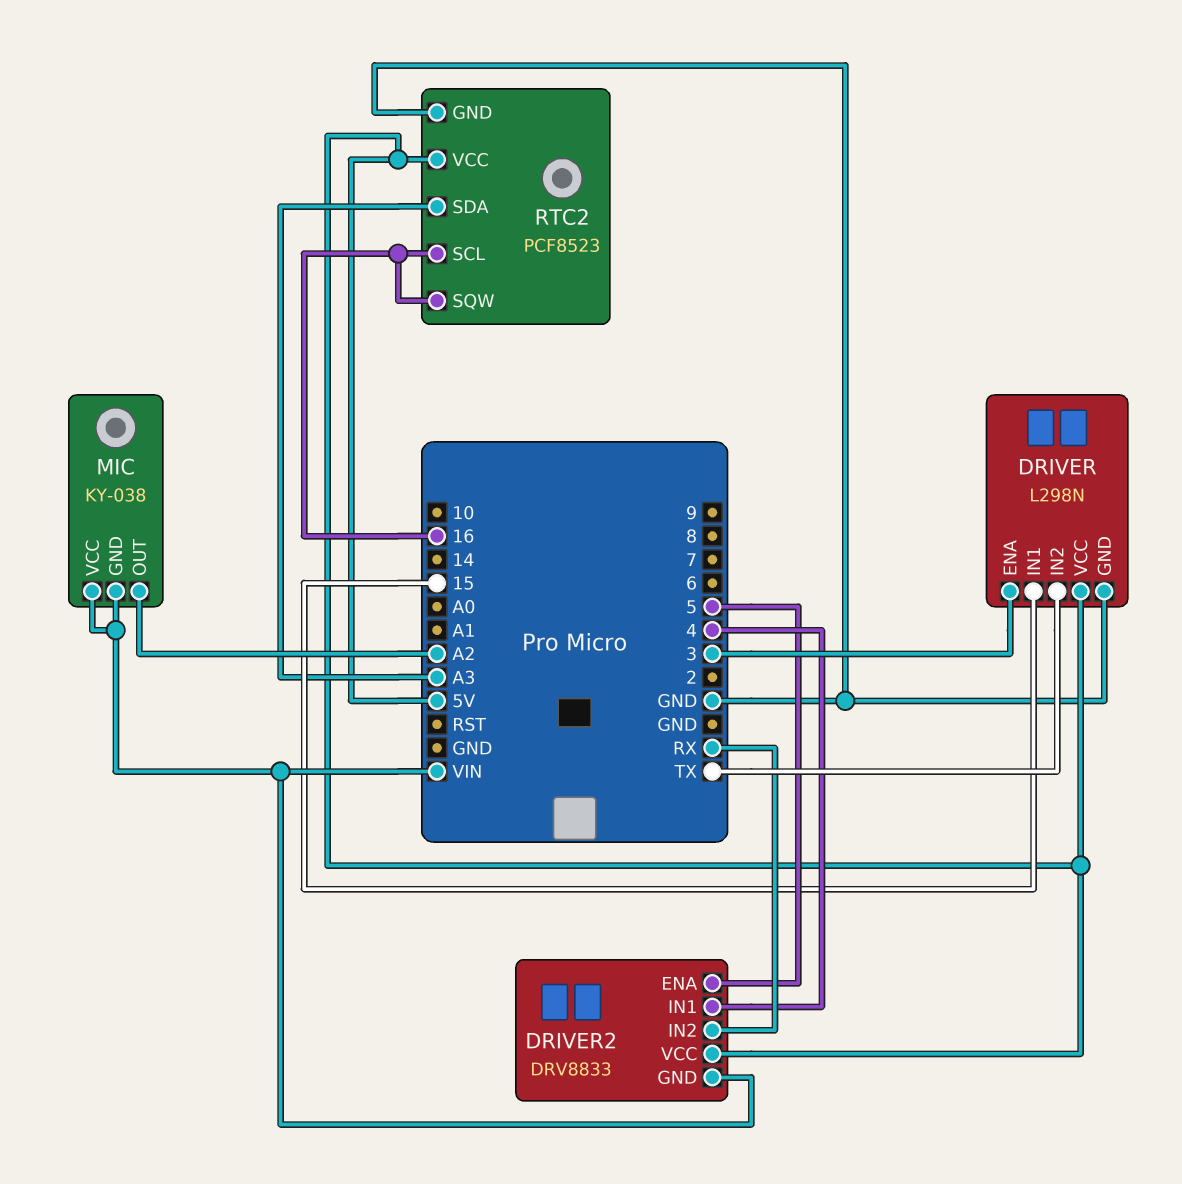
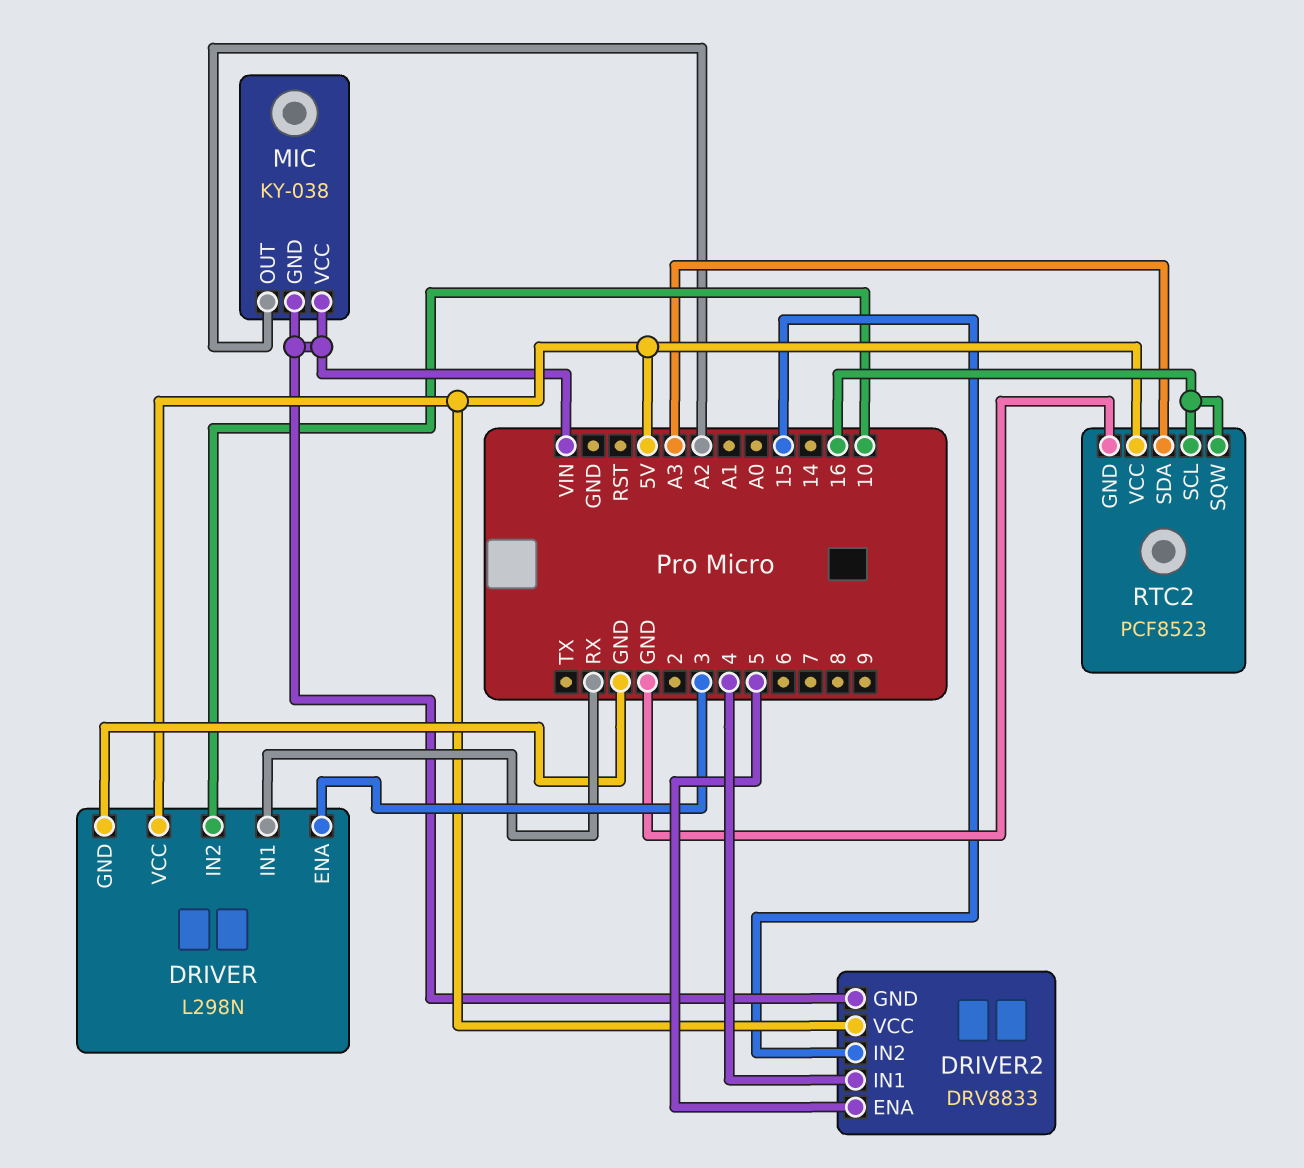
DRIVER pin IN1: 15 -> RX
DRIVER pin IN2: TX -> 10
DRIVER2 pin IN2: RX -> 15

